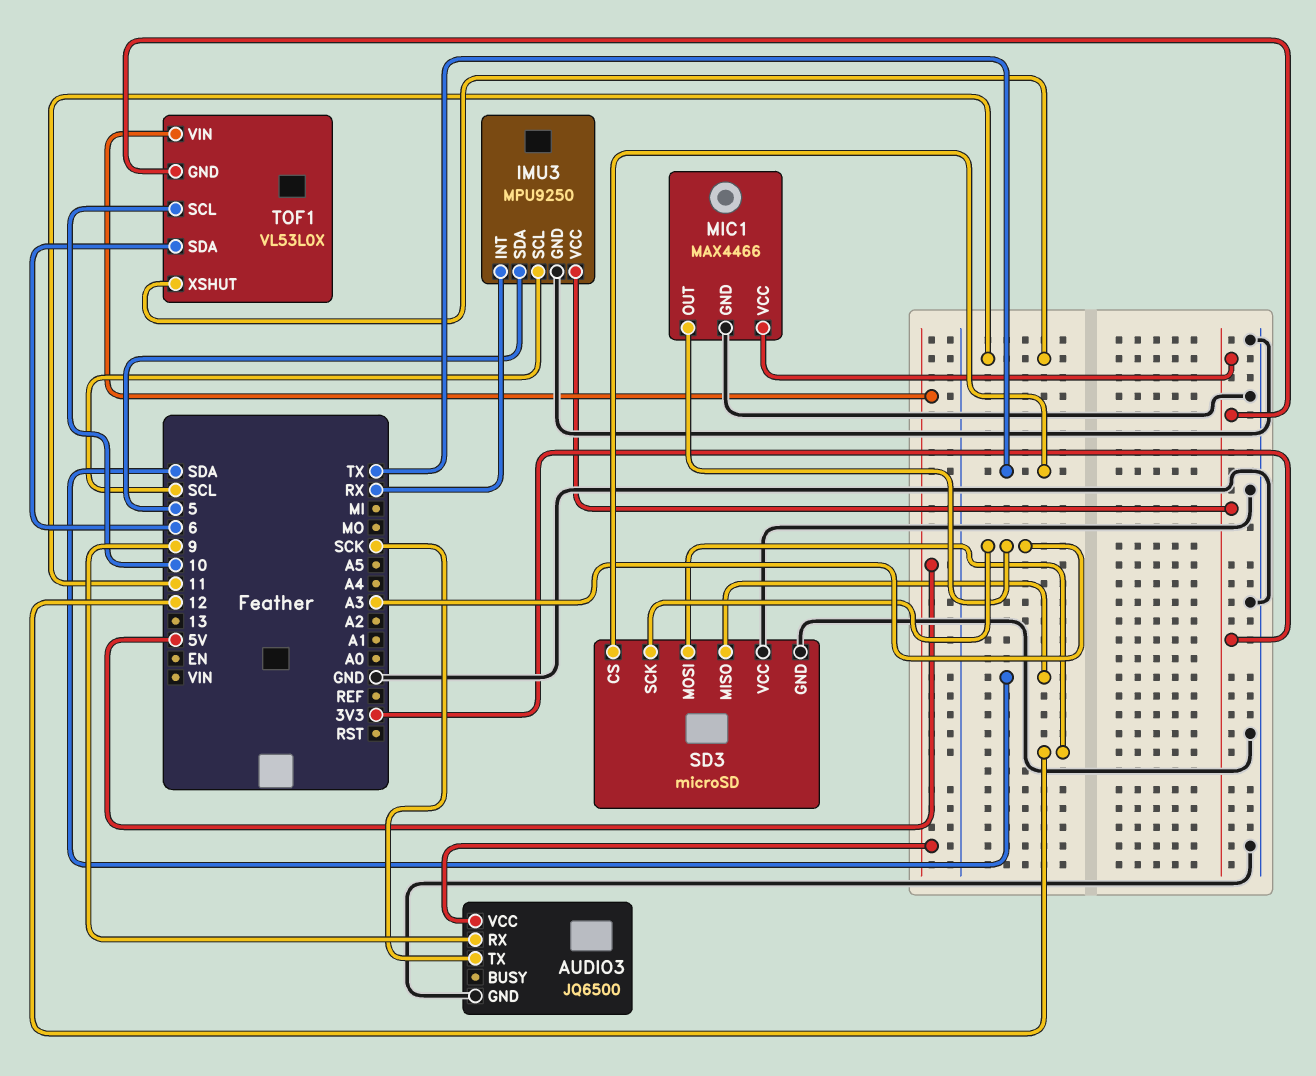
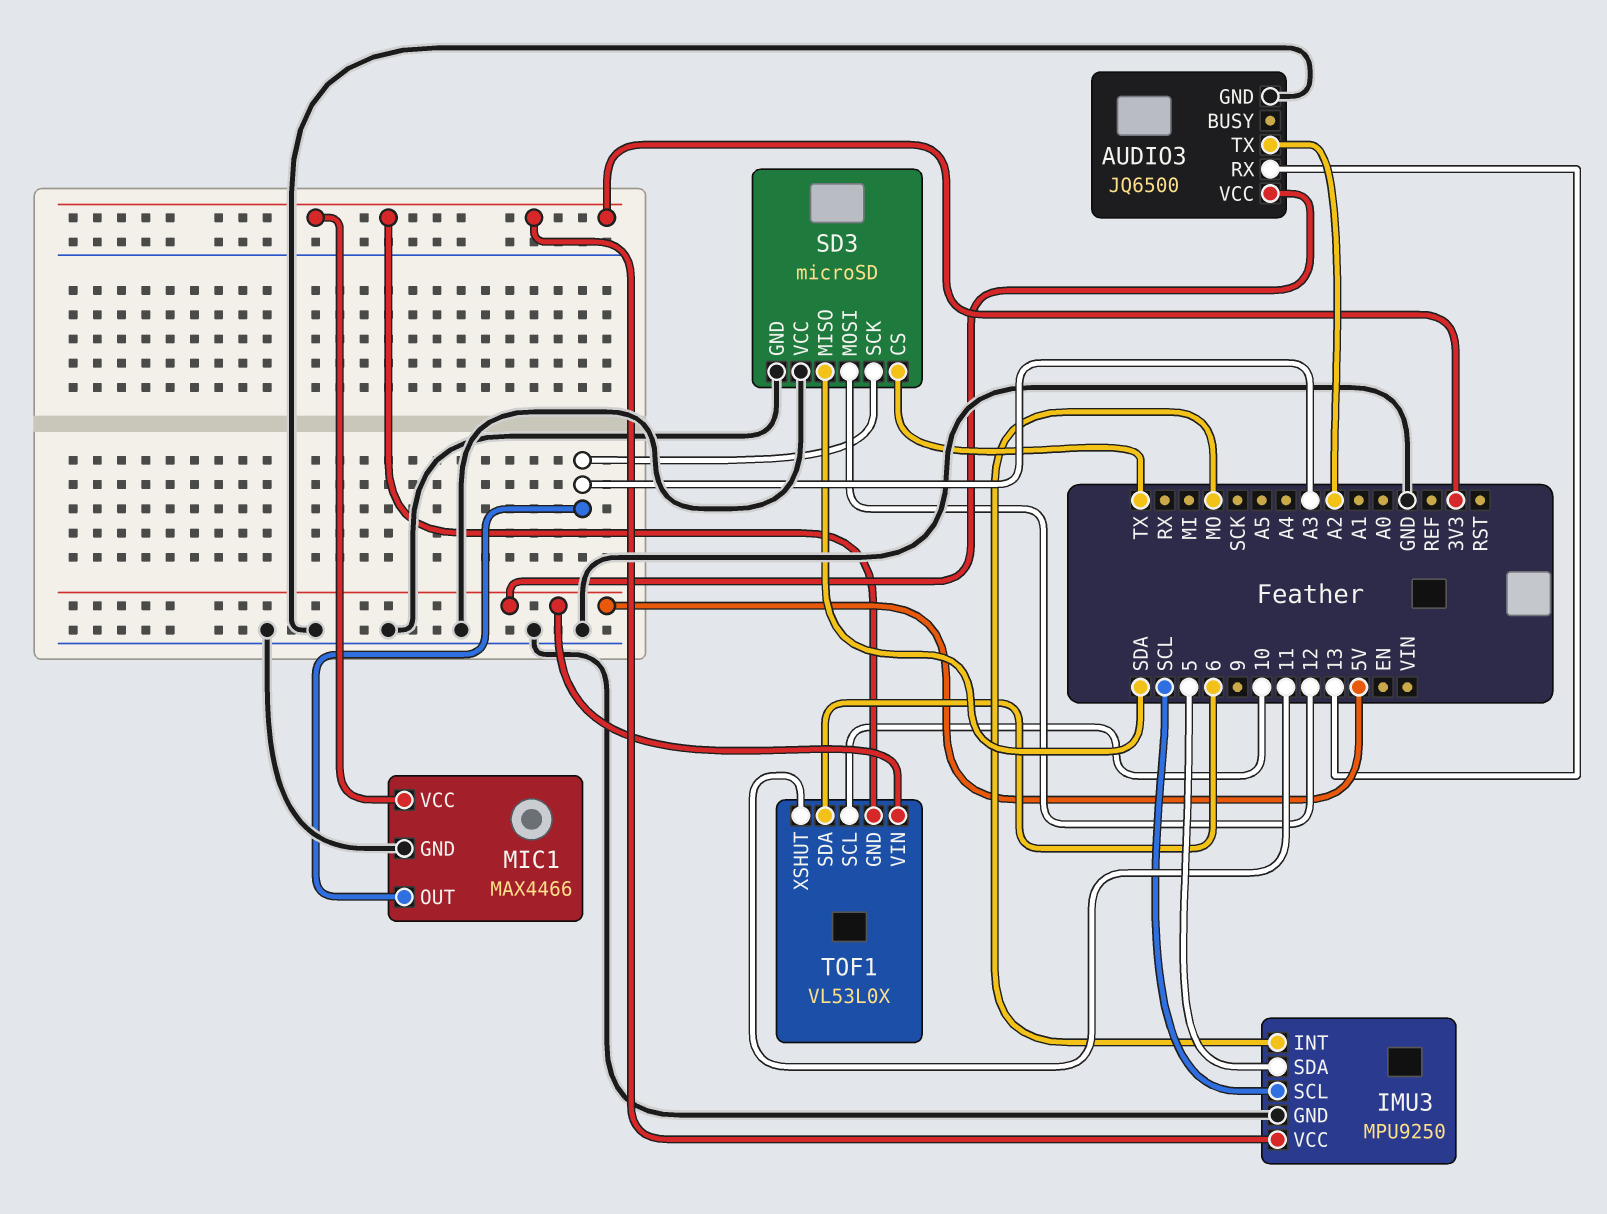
AUDIO3 pin RX: 9 -> 13
AUDIO3 pin TX: SCK -> A2
IMU3 pin INT: RX -> MO

